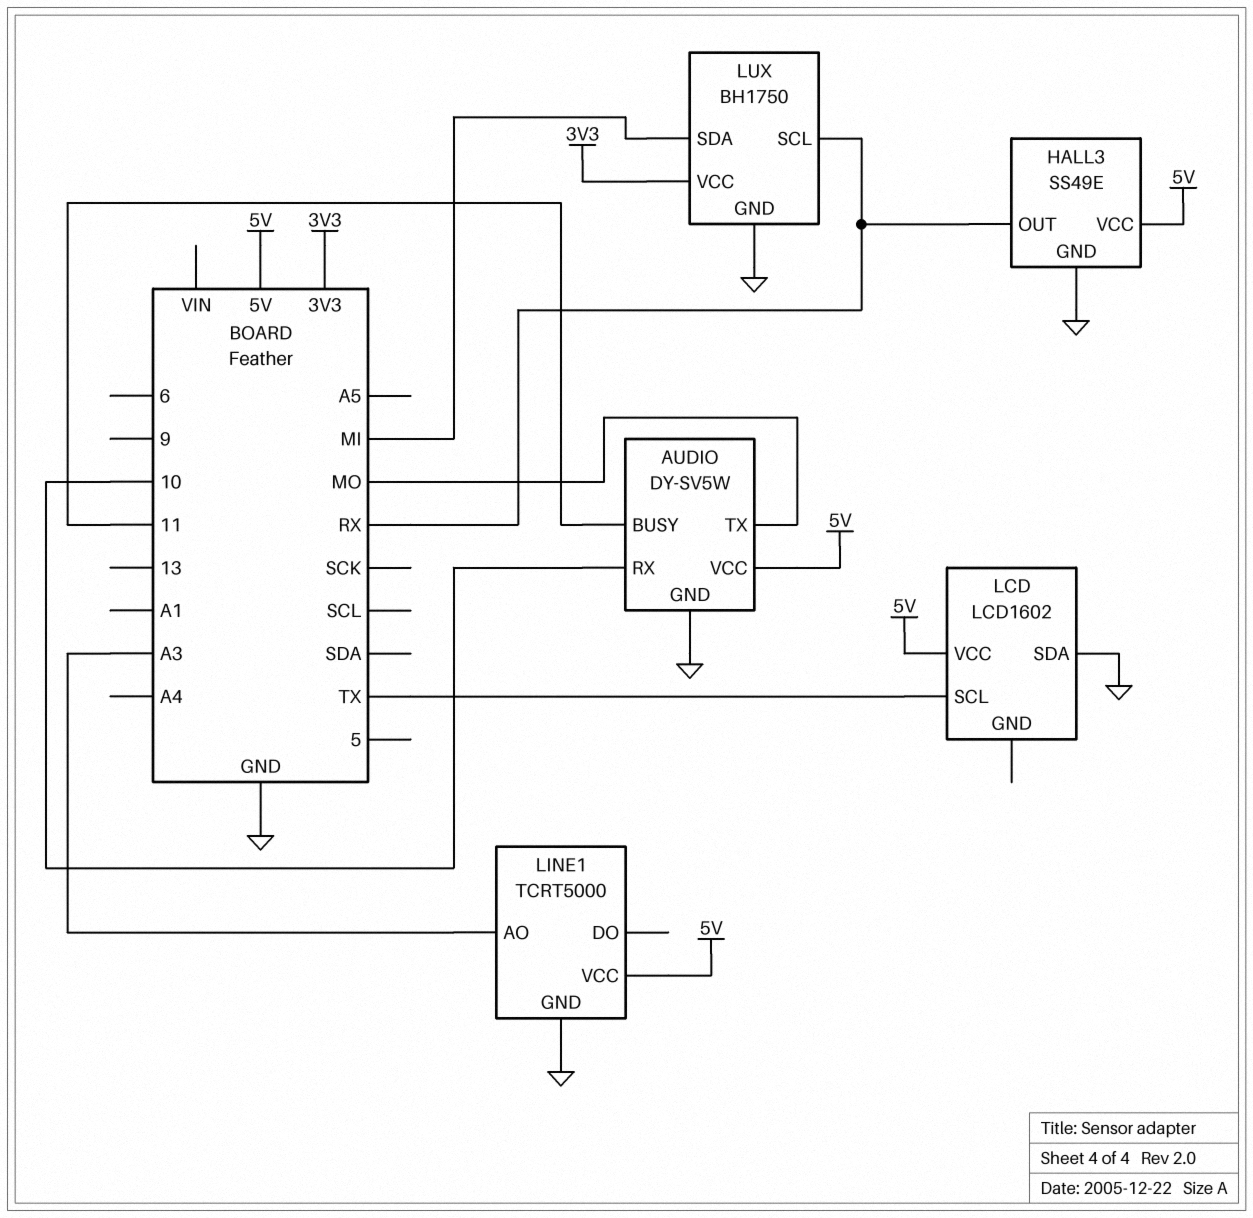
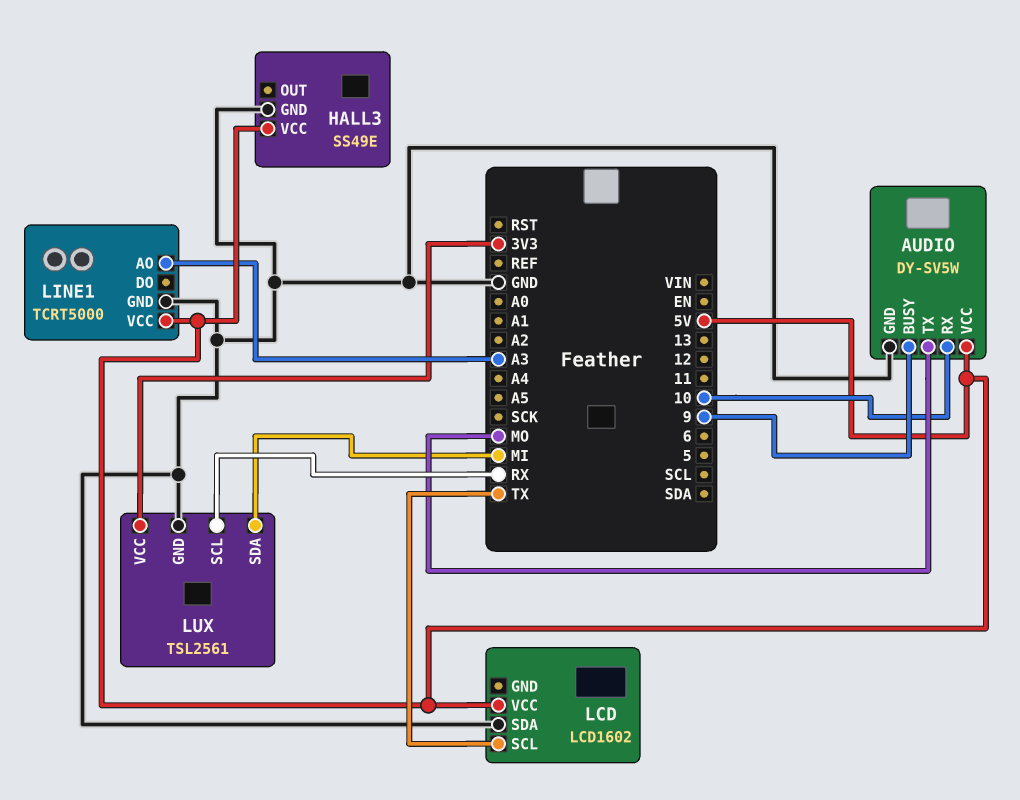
AUDIO pin BUSY: 11 -> 9
HALL3 pin OUT: RX -> none
LUX: BH1750 -> TSL2561

